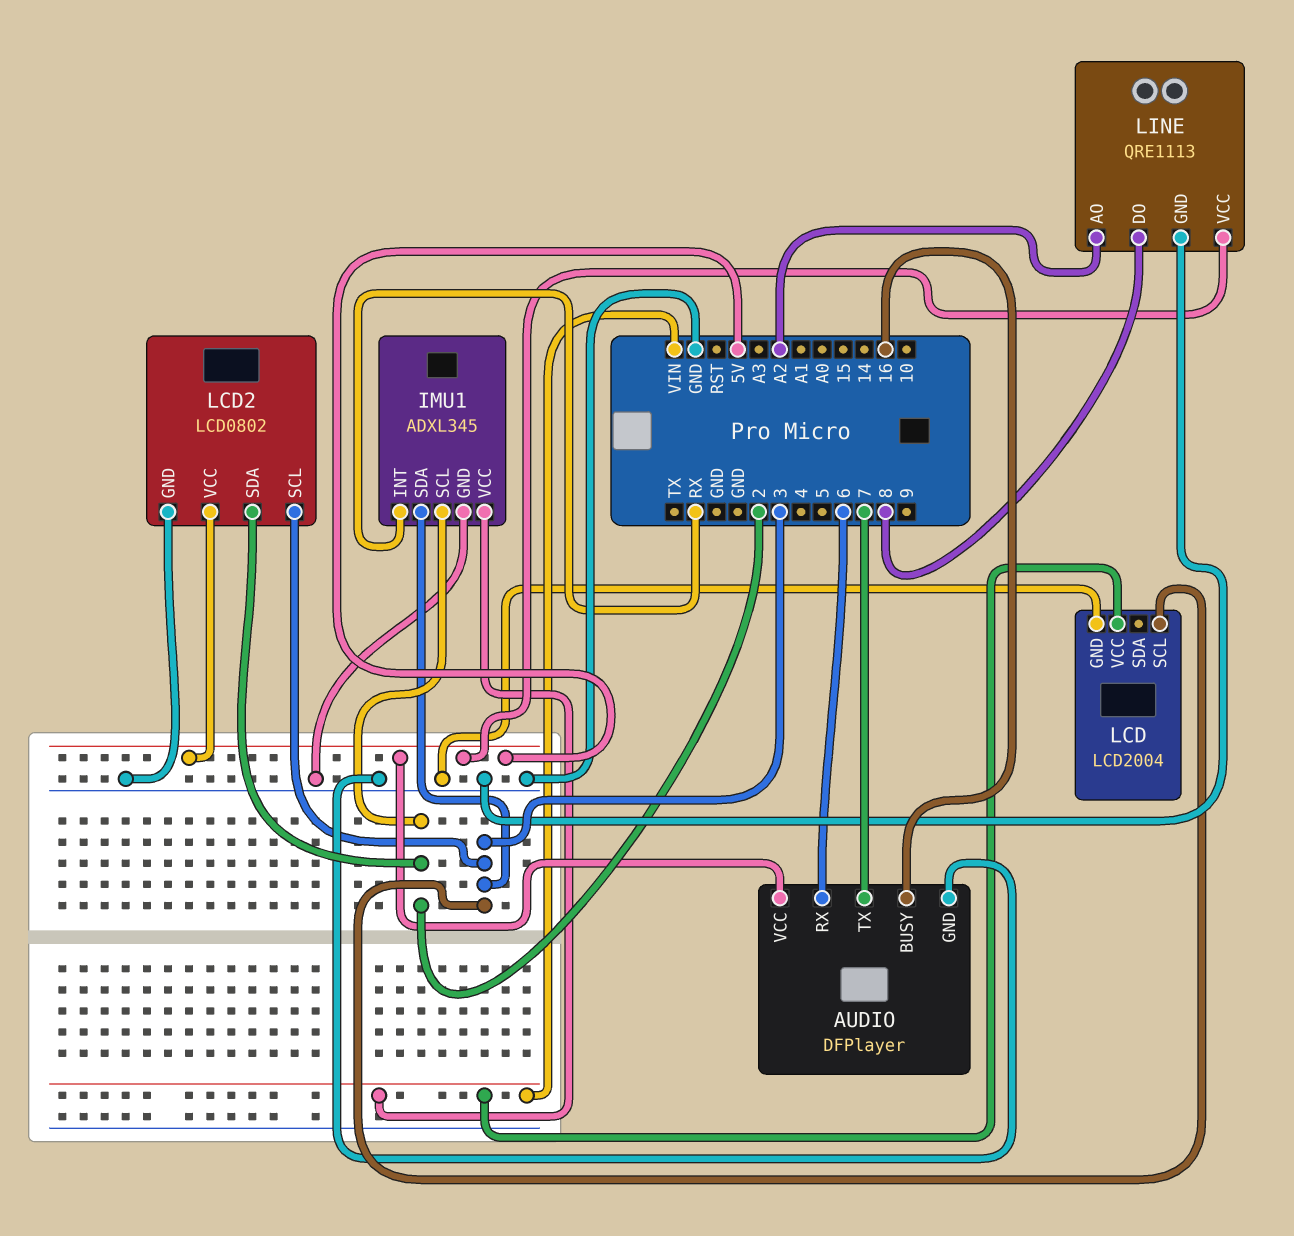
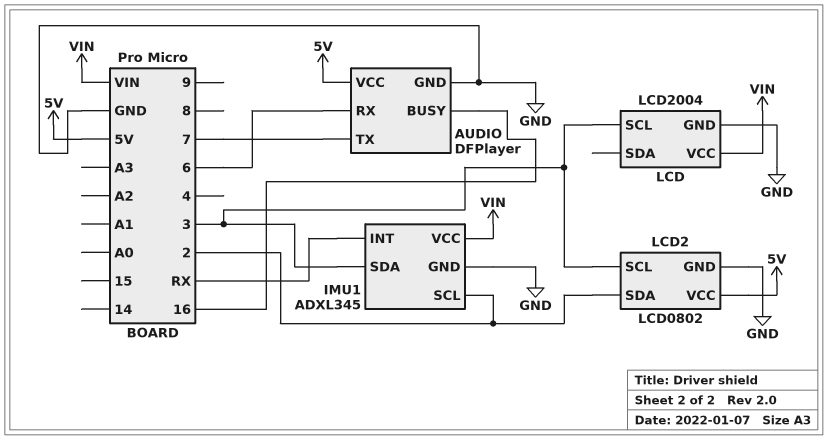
LINE: QRE1113 -> none
LINE pin AO: A2 -> none
LINE pin DO: 8 -> none
LINE pin GND: GND -> none
LINE pin VCC: 5V -> none

